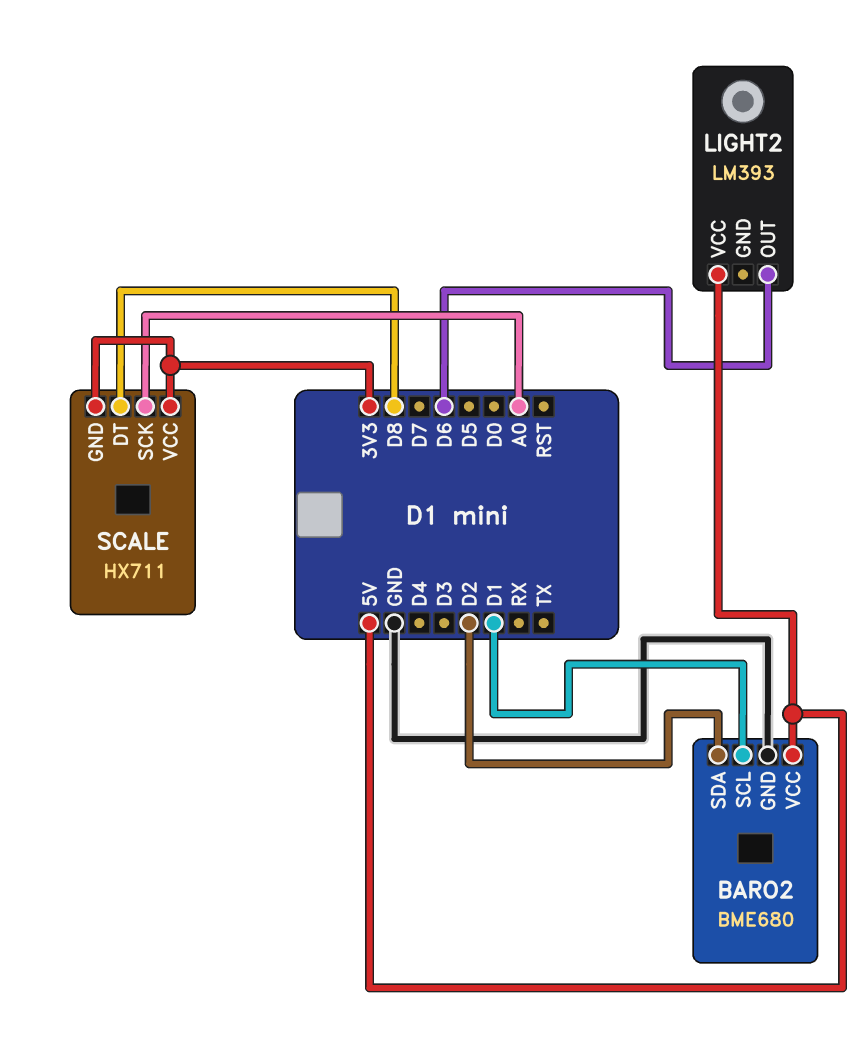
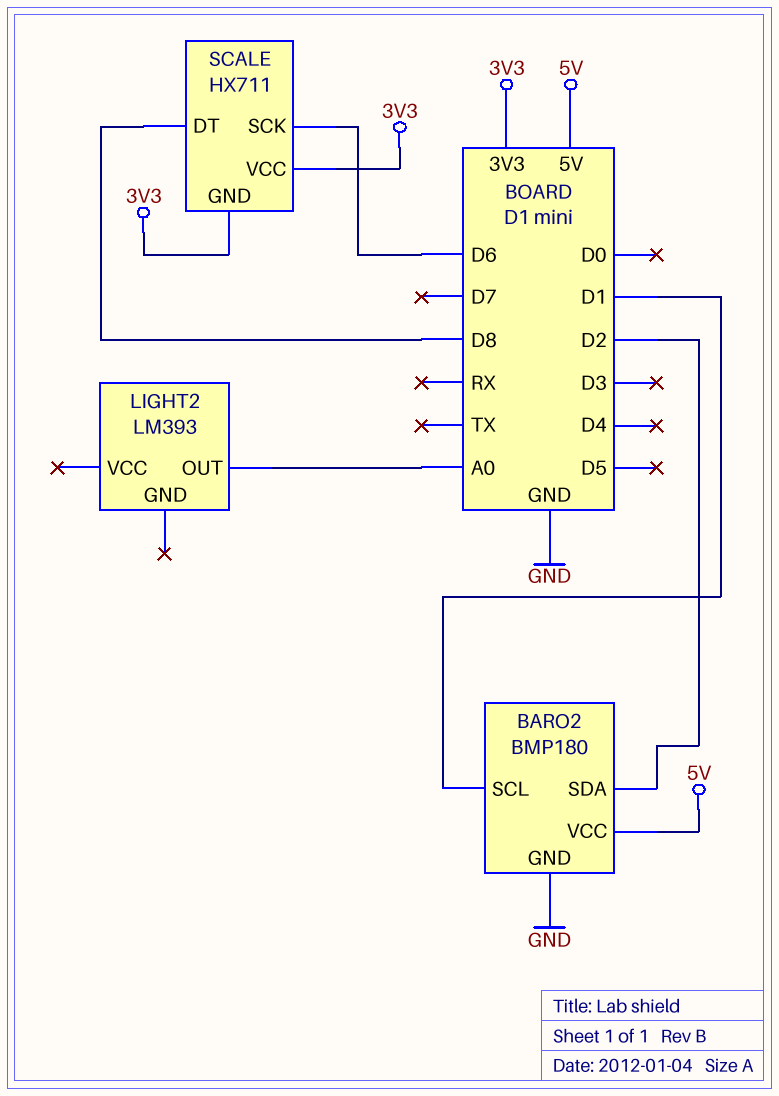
BARO2: BME680 -> BMP180
LIGHT2 pin OUT: D6 -> A0
LIGHT2 pin VCC: 5V -> none
SCALE pin SCK: A0 -> D6

